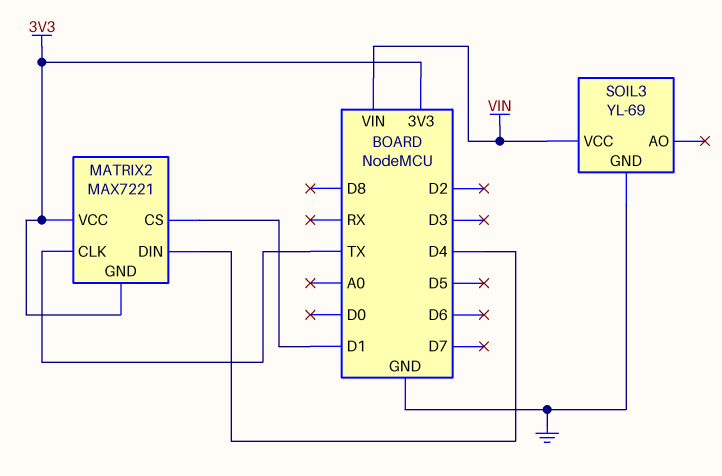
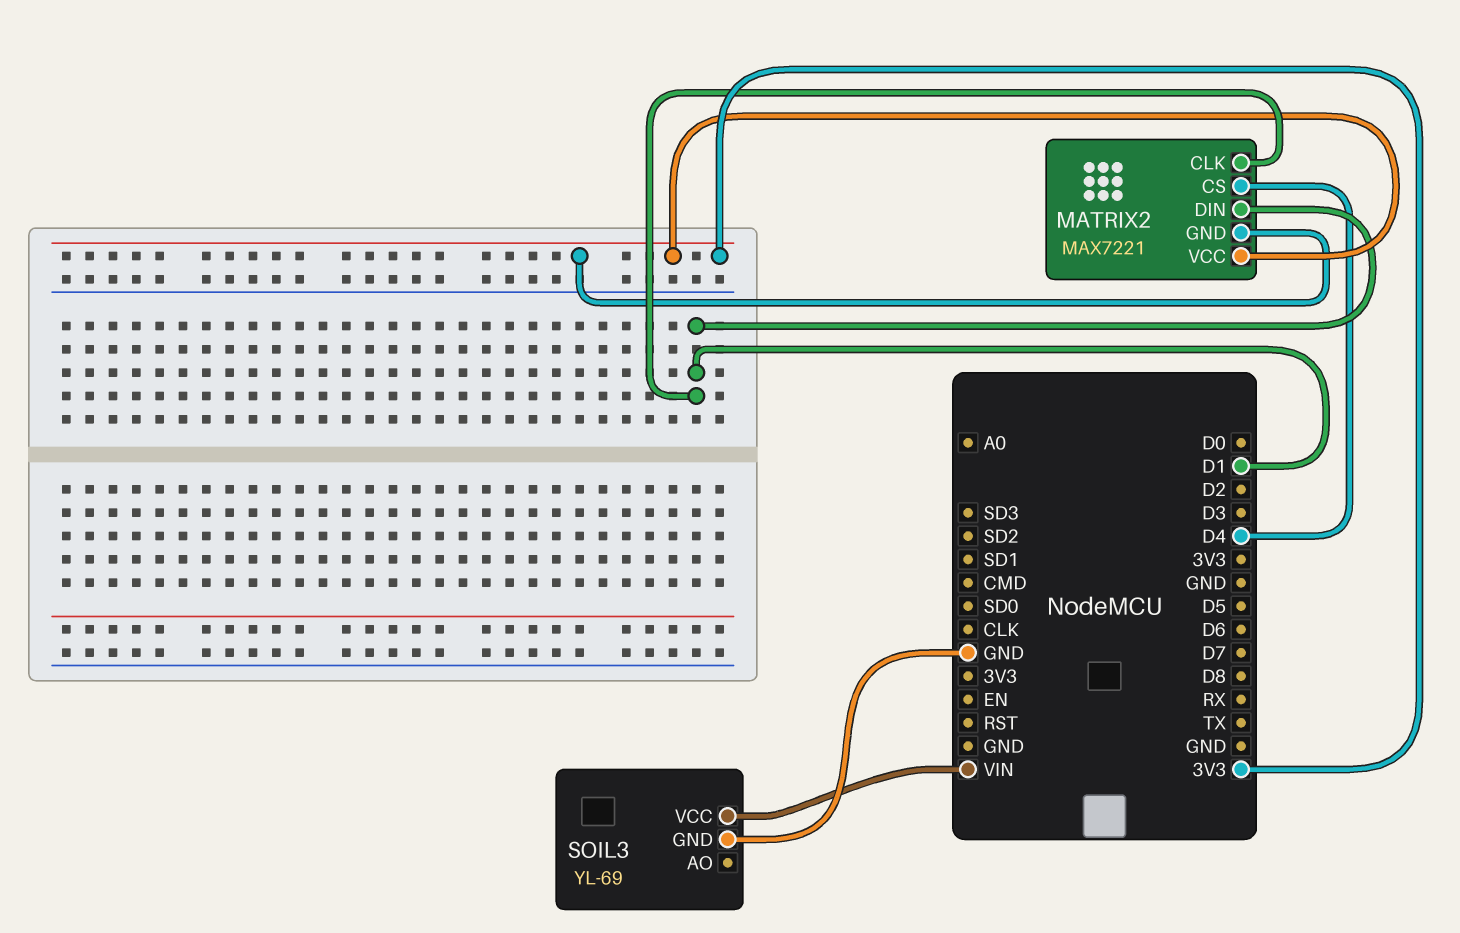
MATRIX2 pin CLK: TX -> D1
MATRIX2 pin CS: D1 -> D4
MATRIX2 pin DIN: D4 -> D1

